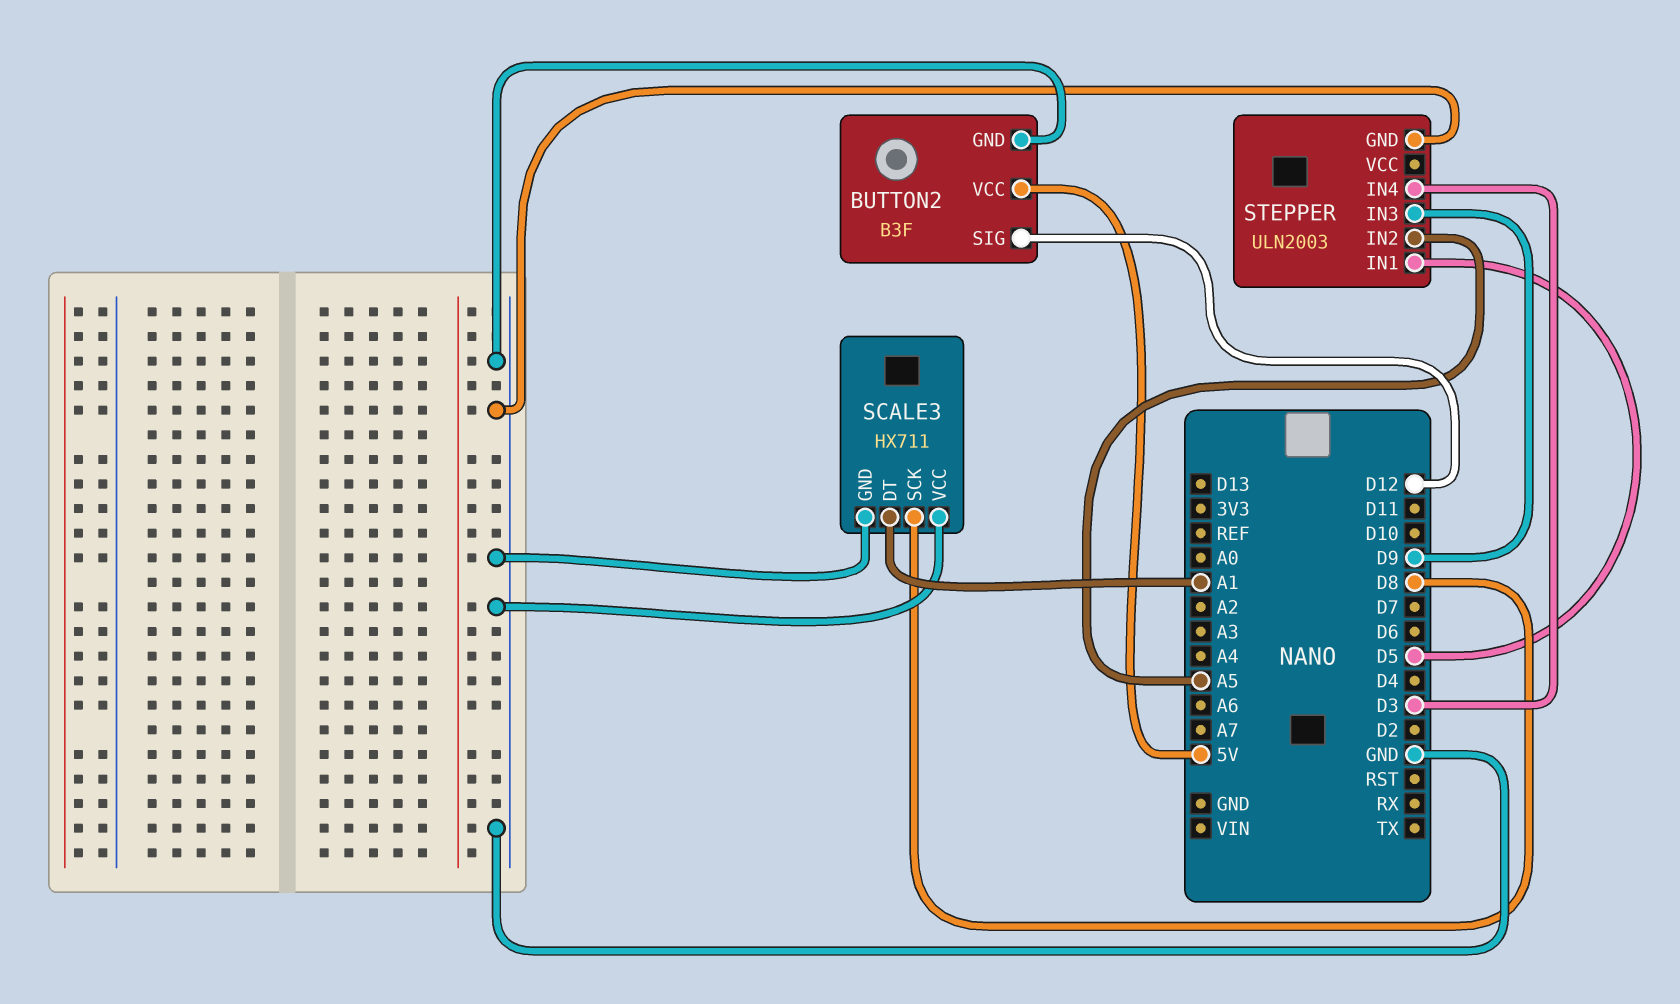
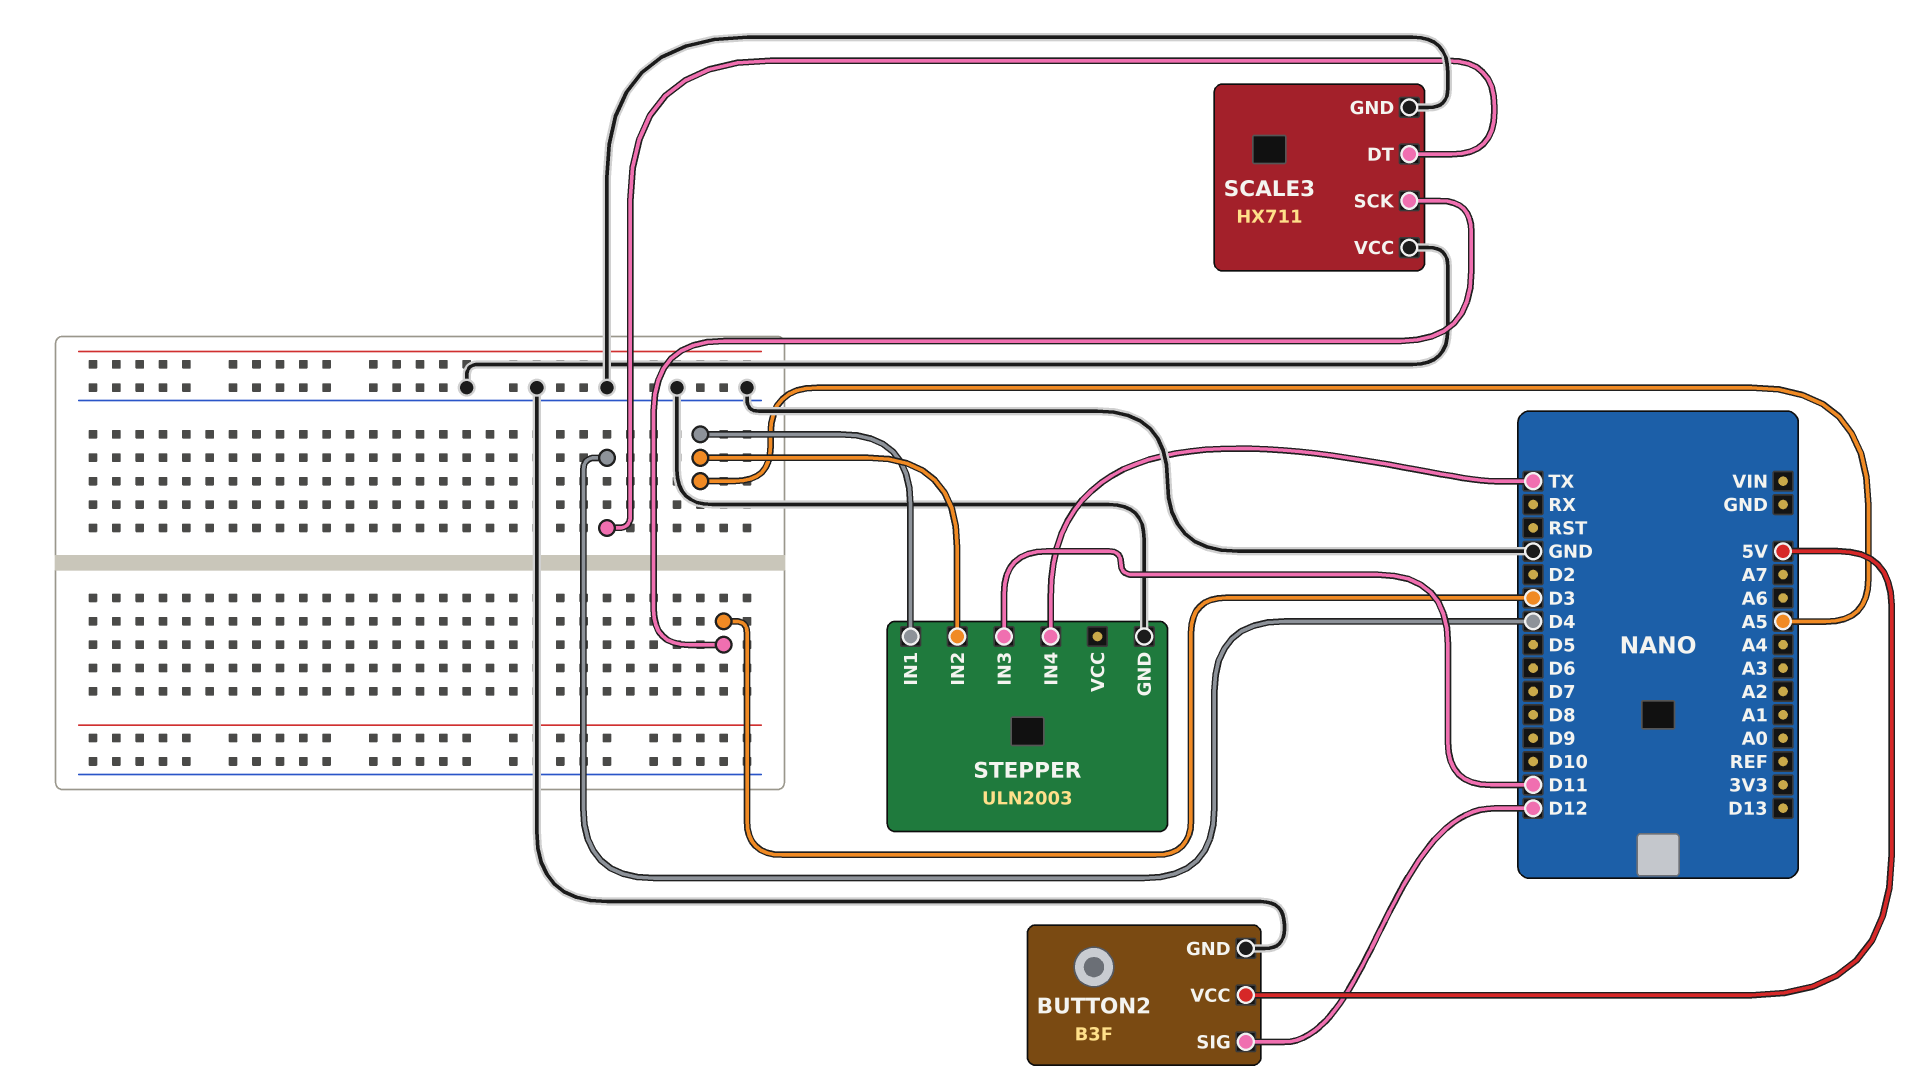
SCALE3 pin DT: A1 -> D4
SCALE3 pin SCK: D8 -> D3
STEPPER pin IN1: D5 -> A5
STEPPER pin IN3: D9 -> D11
STEPPER pin IN4: D3 -> TX

